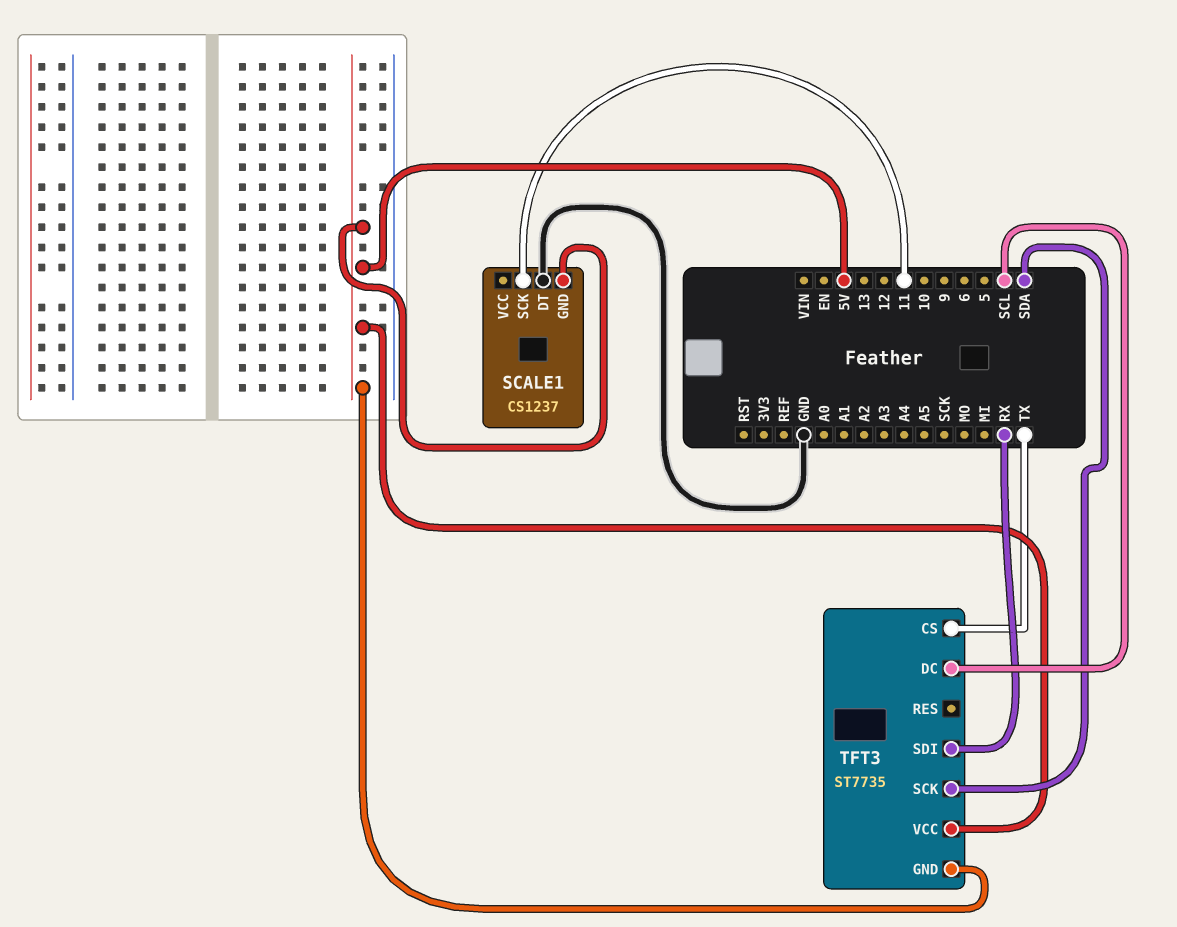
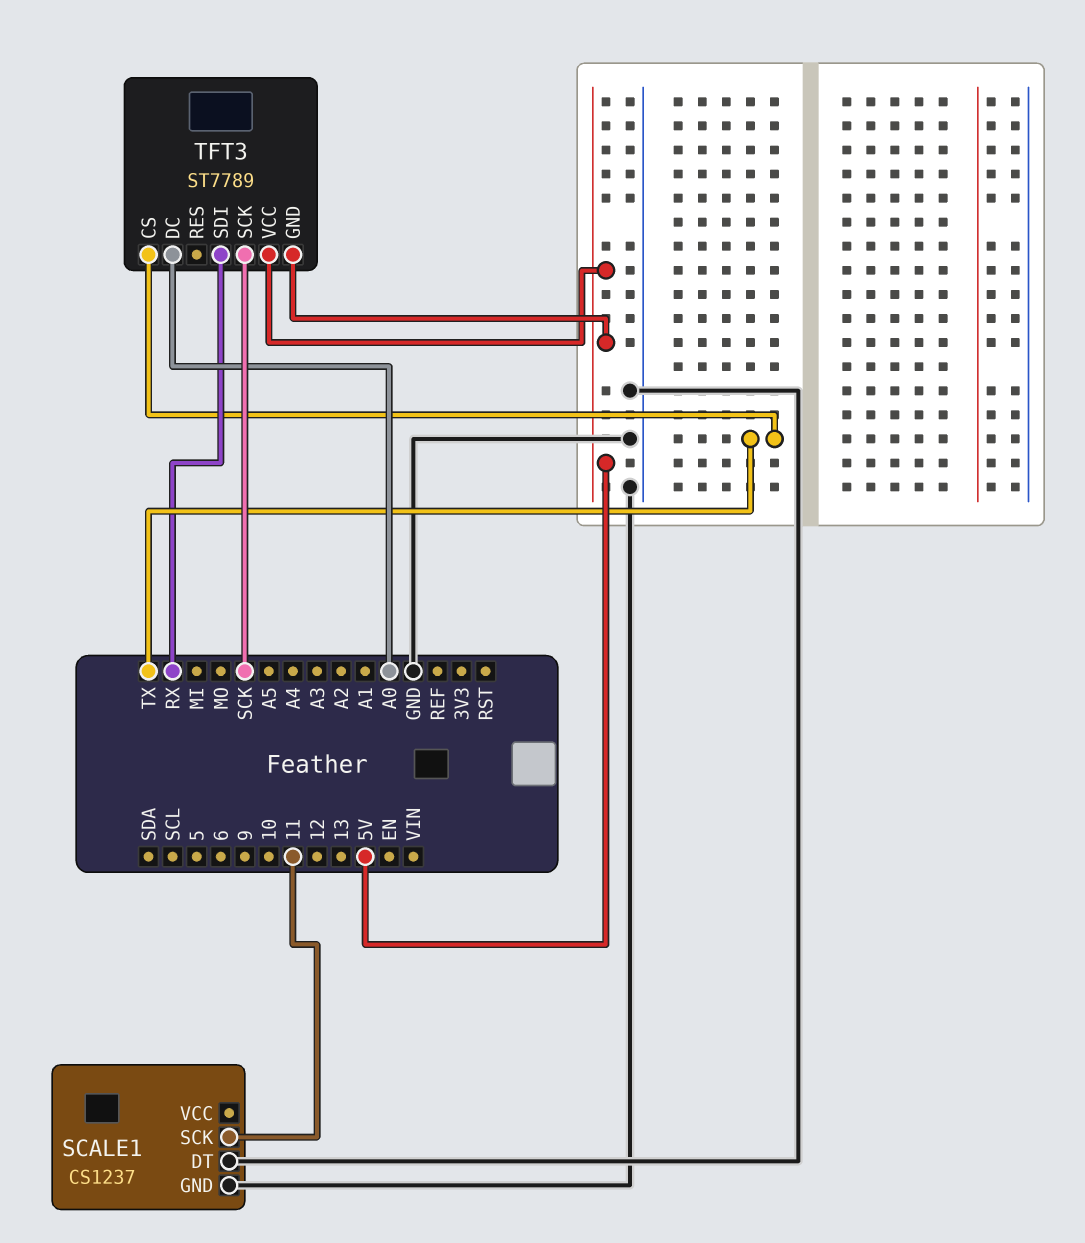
SCALE1 pin GND: 5V -> GND
TFT3: ST7735 -> ST7789
TFT3 pin DC: SCL -> A0
TFT3 pin SCK: SDA -> SCK

